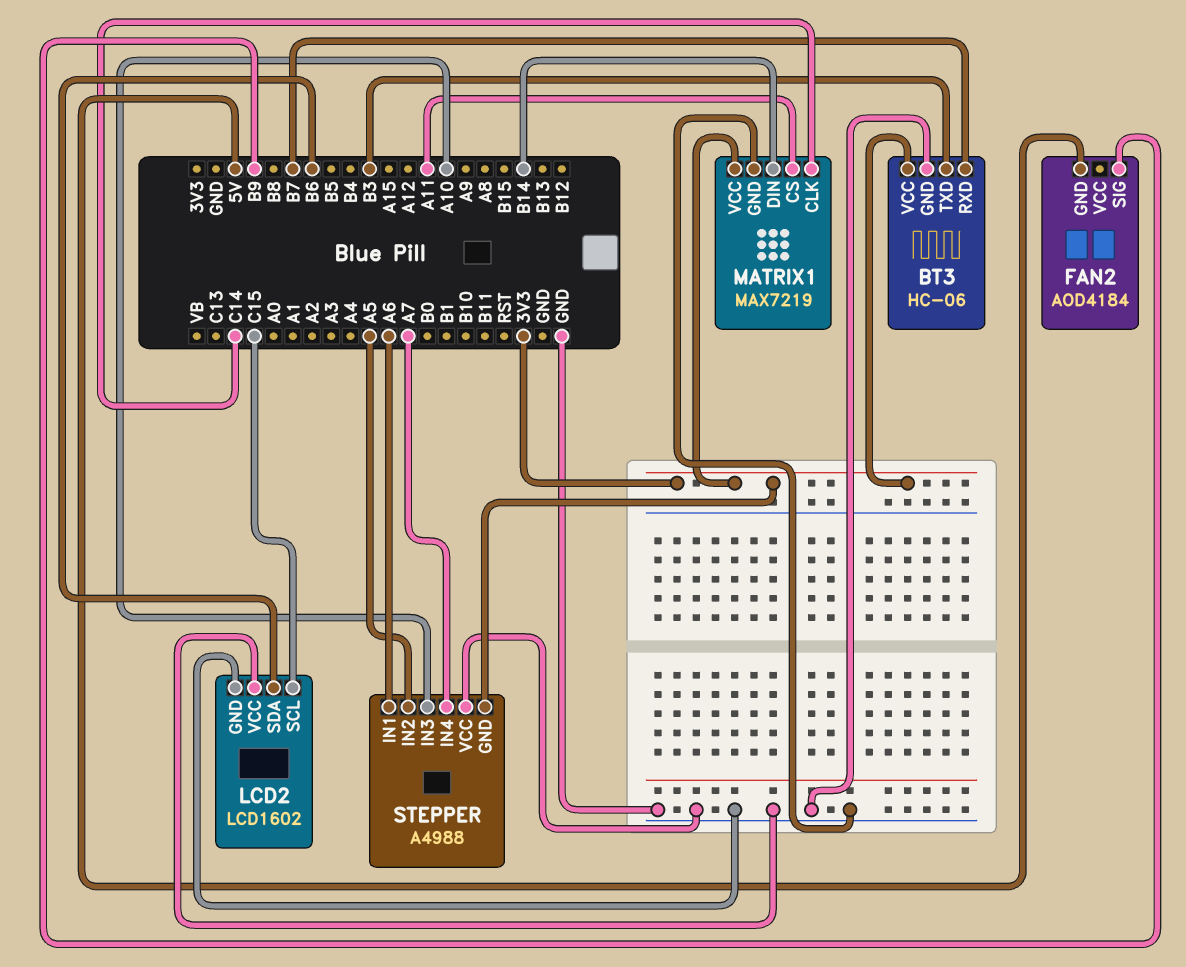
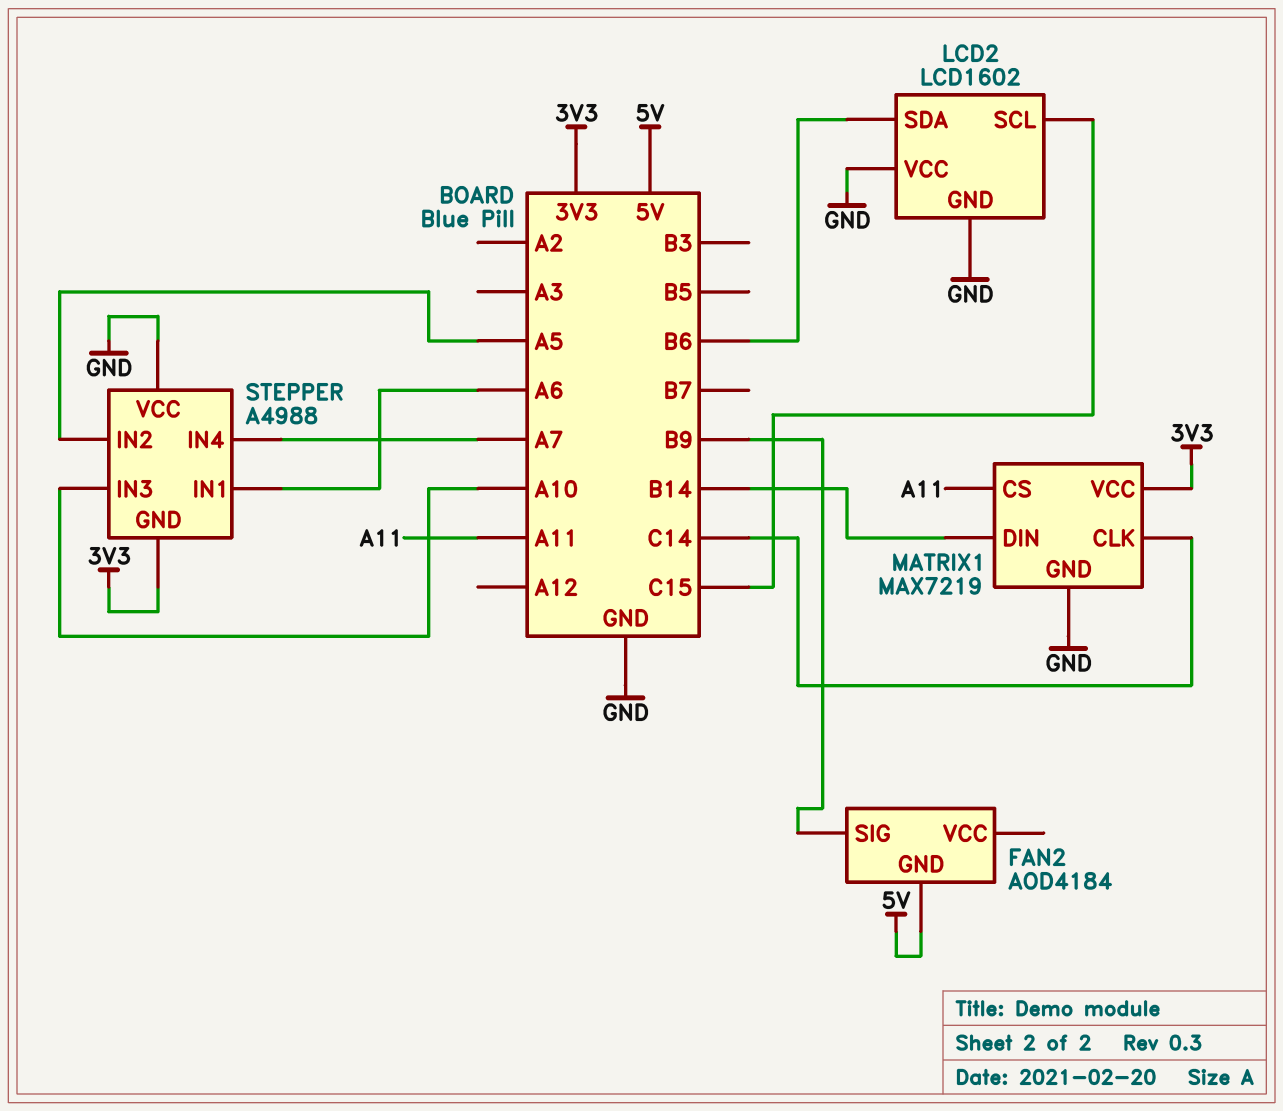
BT3: HC-06 -> none
BT3 pin GND: GND -> none
BT3 pin RXD: B7 -> none
BT3 pin TXD: B3 -> none
BT3 pin VCC: 3V3 -> none

